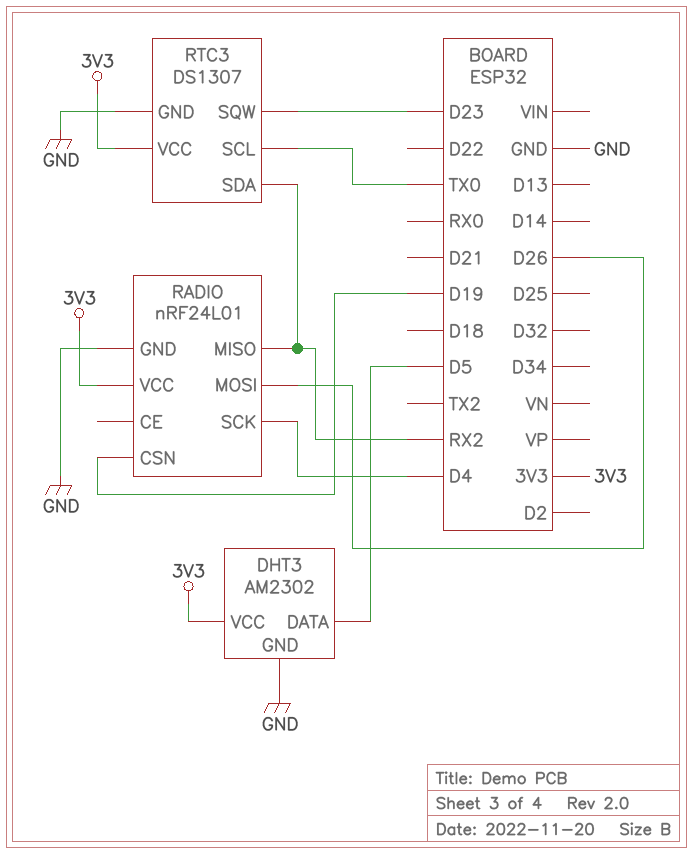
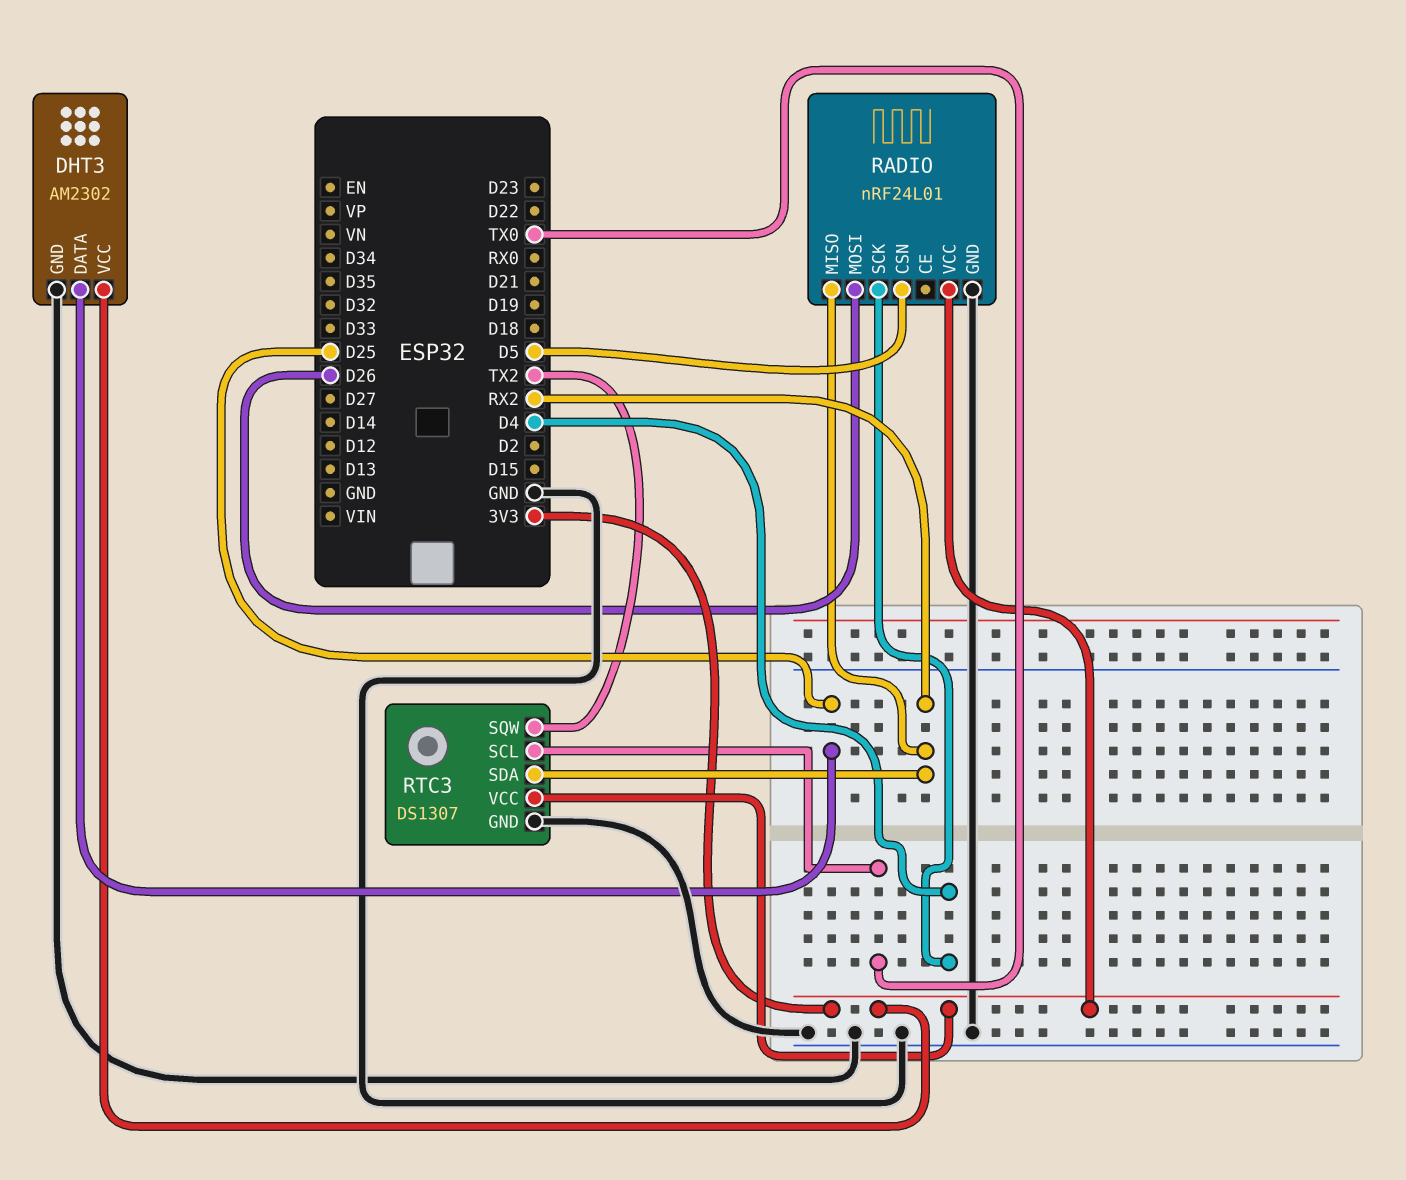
DHT3 pin DATA: D5 -> D25
RADIO pin CSN: D19 -> D5
RTC3 pin SQW: D23 -> TX2

